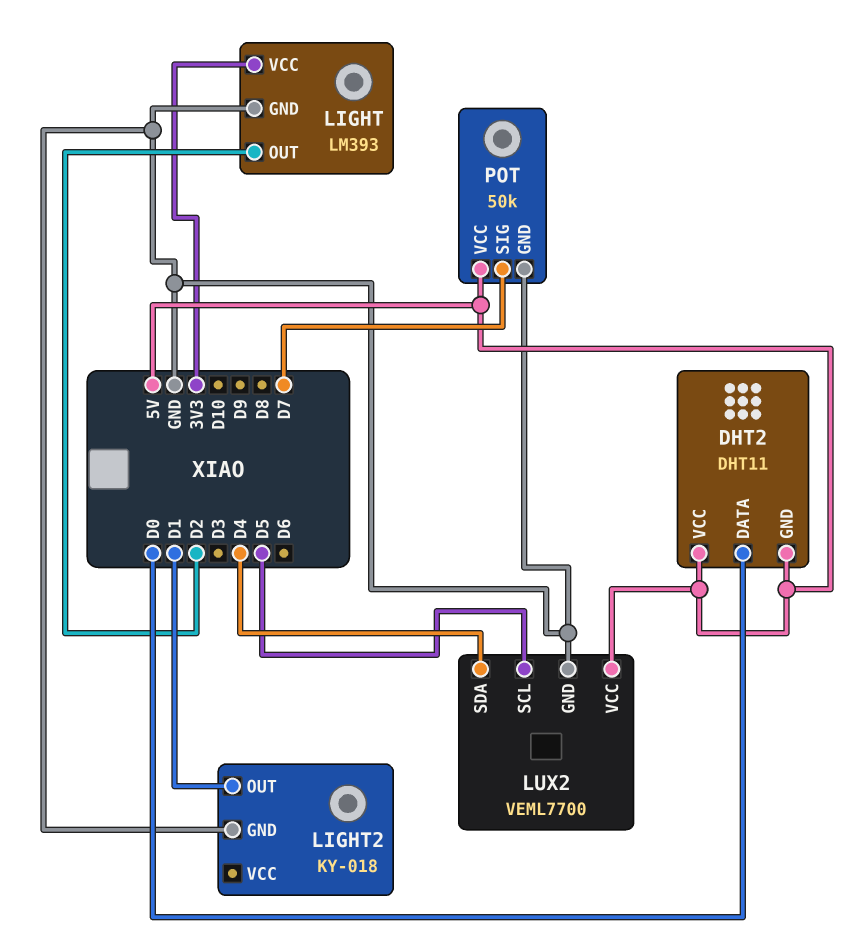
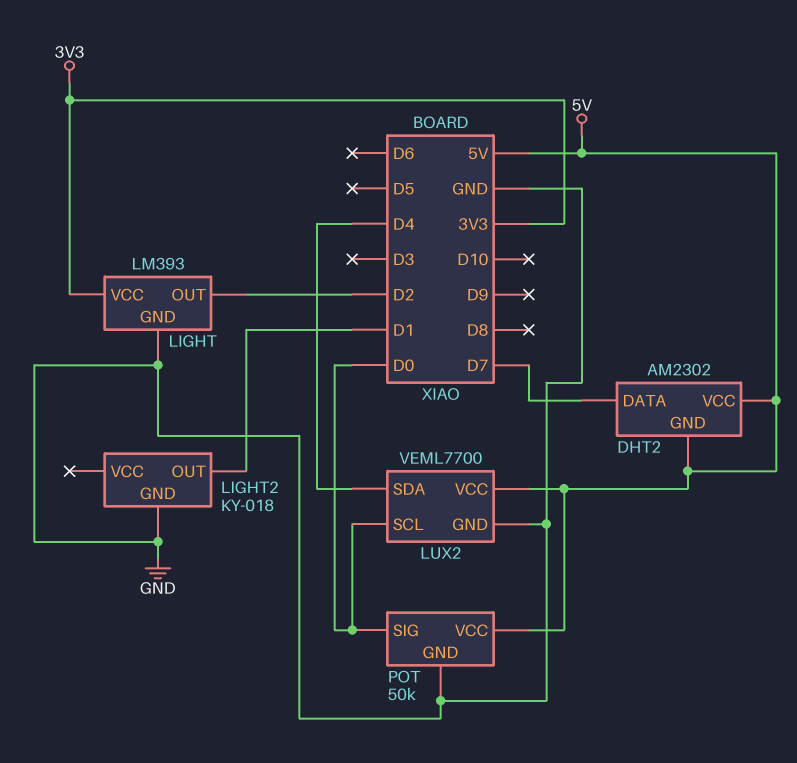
DHT2: DHT11 -> AM2302
DHT2 pin DATA: D0 -> D7
LUX2 pin SCL: D5 -> D0
POT pin SIG: D7 -> D0

